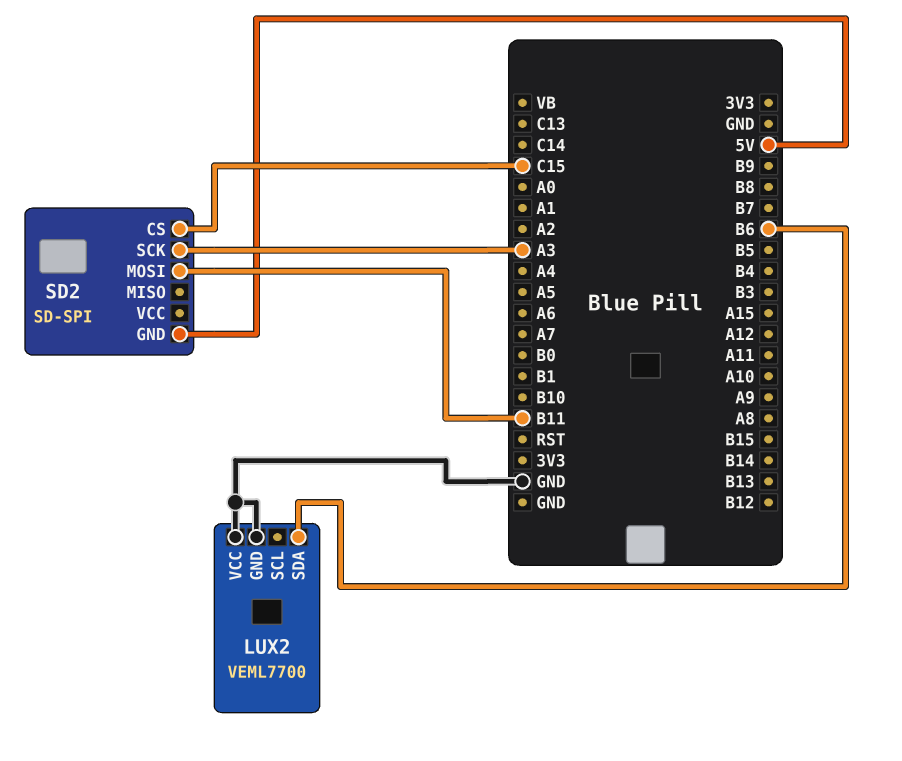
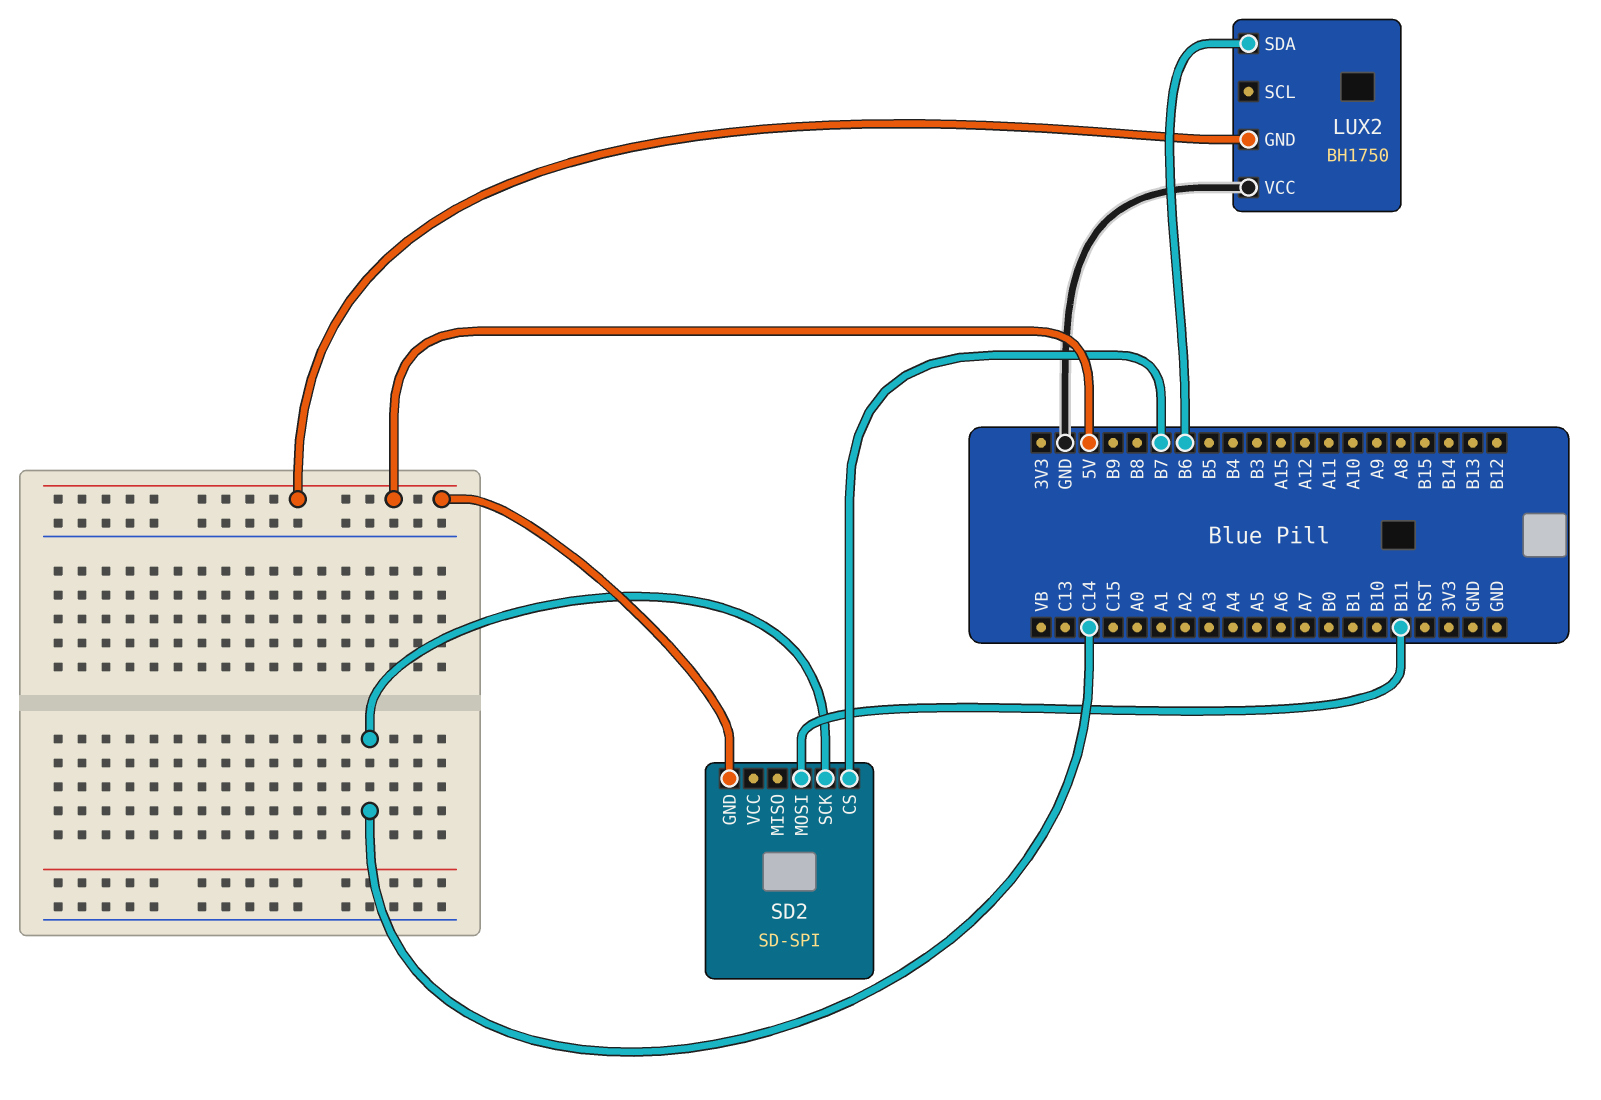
LUX2: VEML7700 -> BH1750
LUX2 pin GND: GND -> 5V
SD2 pin CS: C15 -> B7
SD2 pin SCK: A3 -> C14

